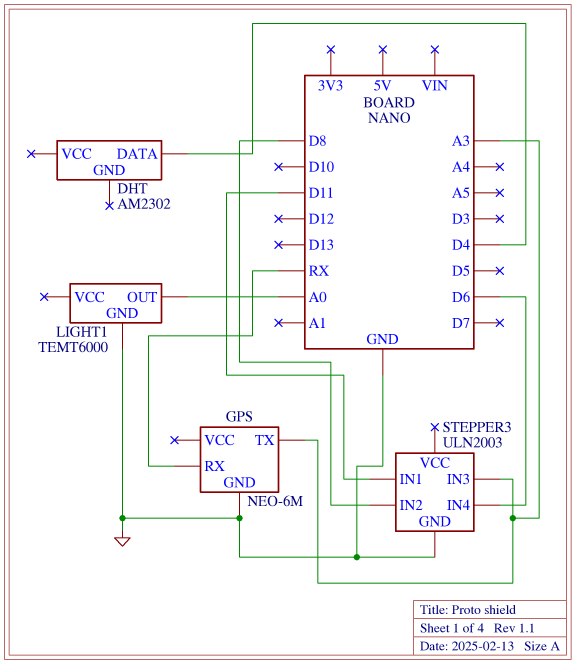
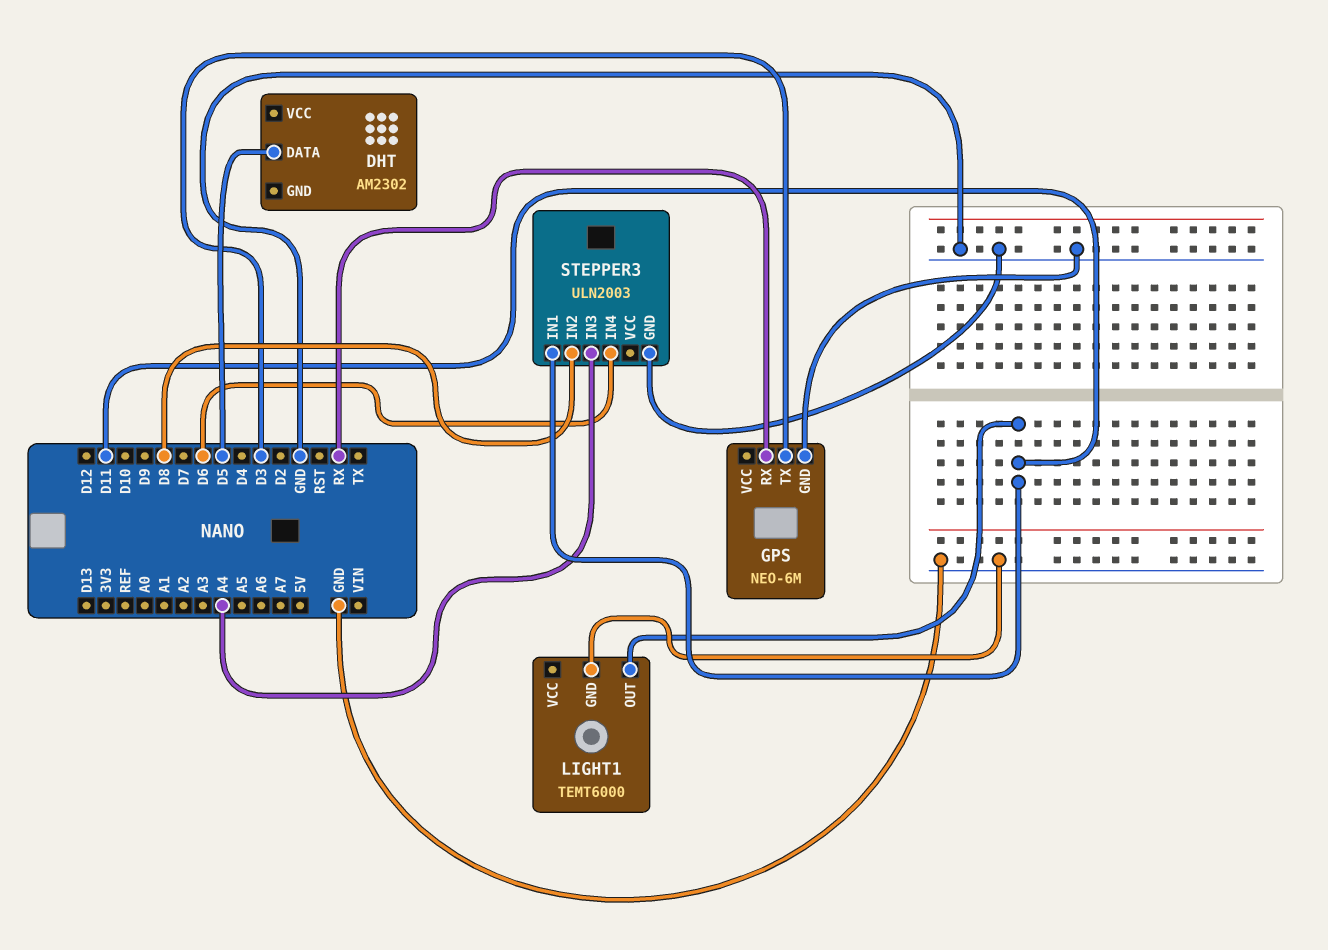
DHT pin DATA: D4 -> D5
GPS pin TX: A3 -> D3
LIGHT1 pin OUT: A0 -> D11
STEPPER3 pin IN3: A3 -> A4

